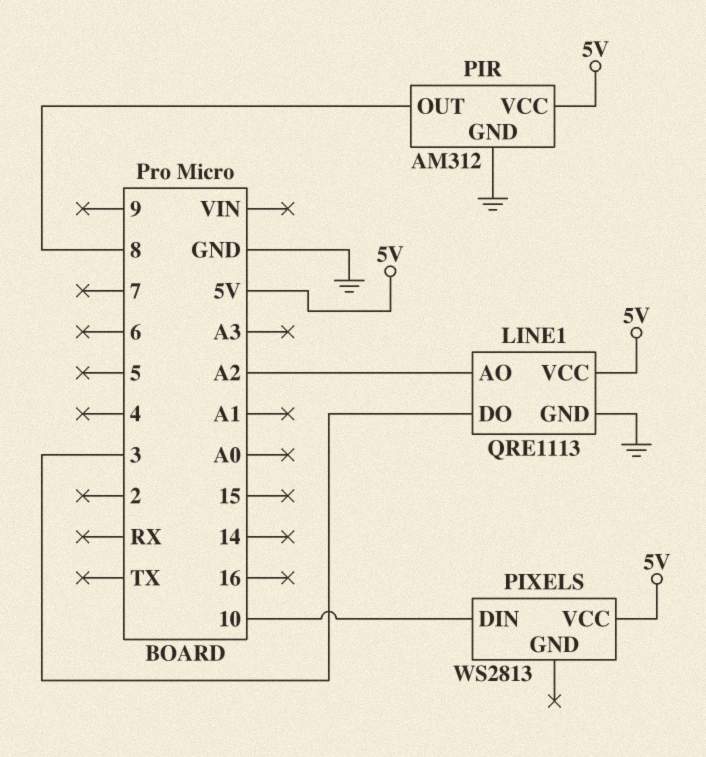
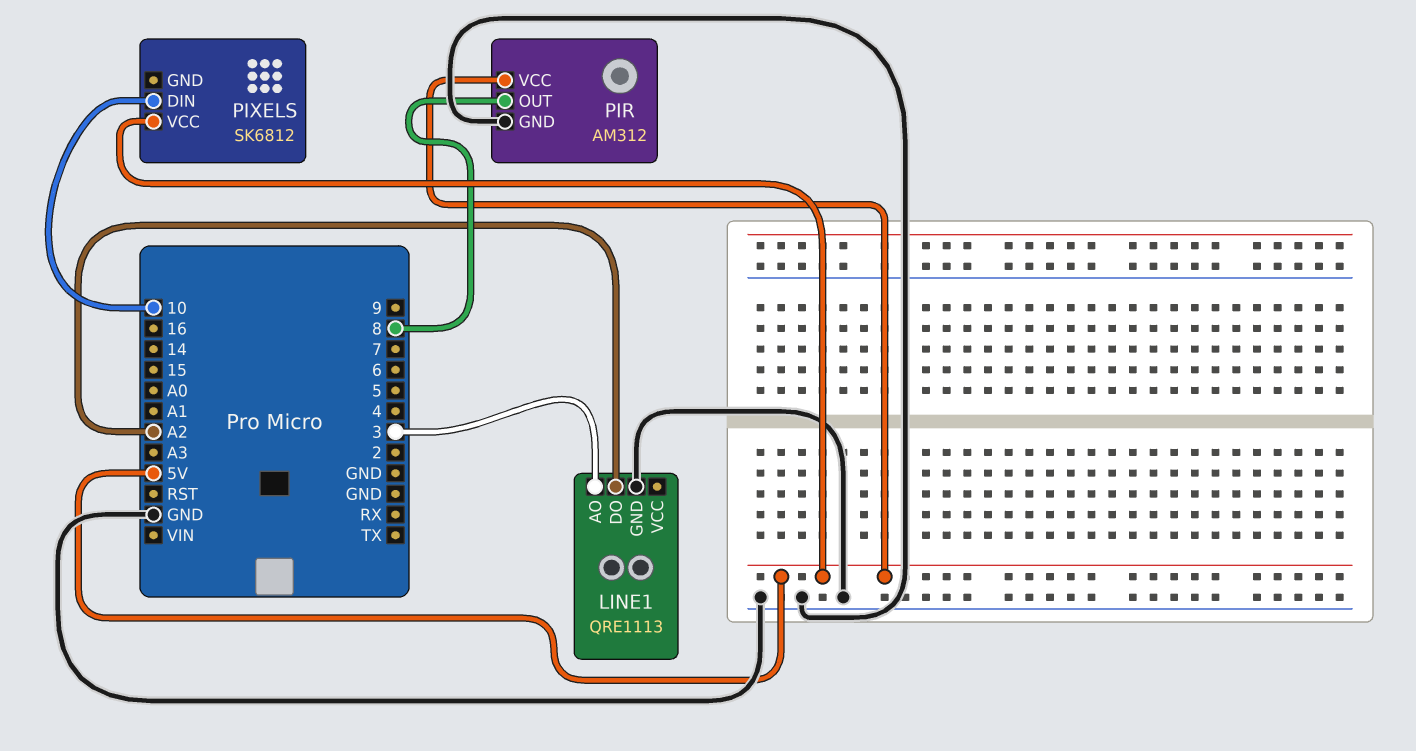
LINE1 pin AO: A2 -> 3
LINE1 pin DO: 3 -> A2
LINE1 pin VCC: 5V -> none
PIXELS: WS2813 -> SK6812

